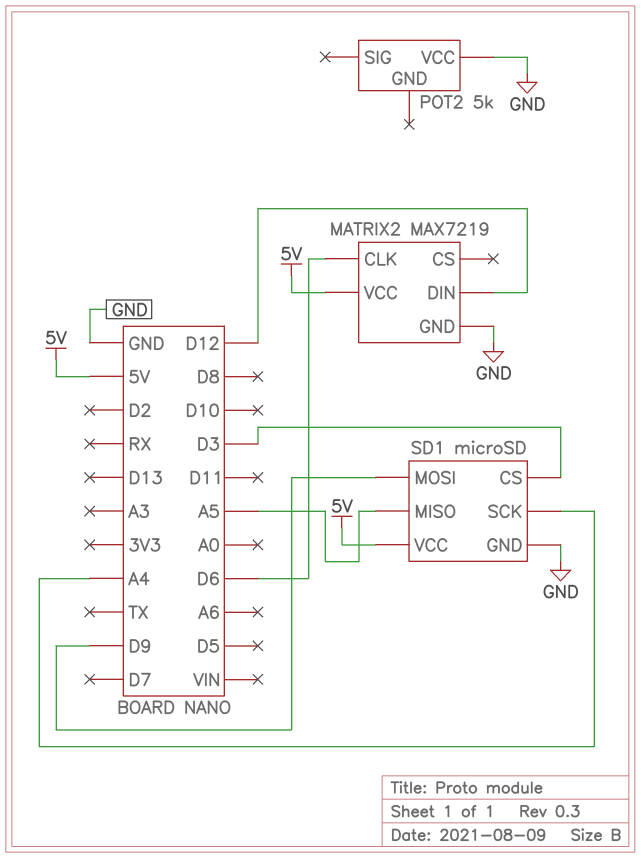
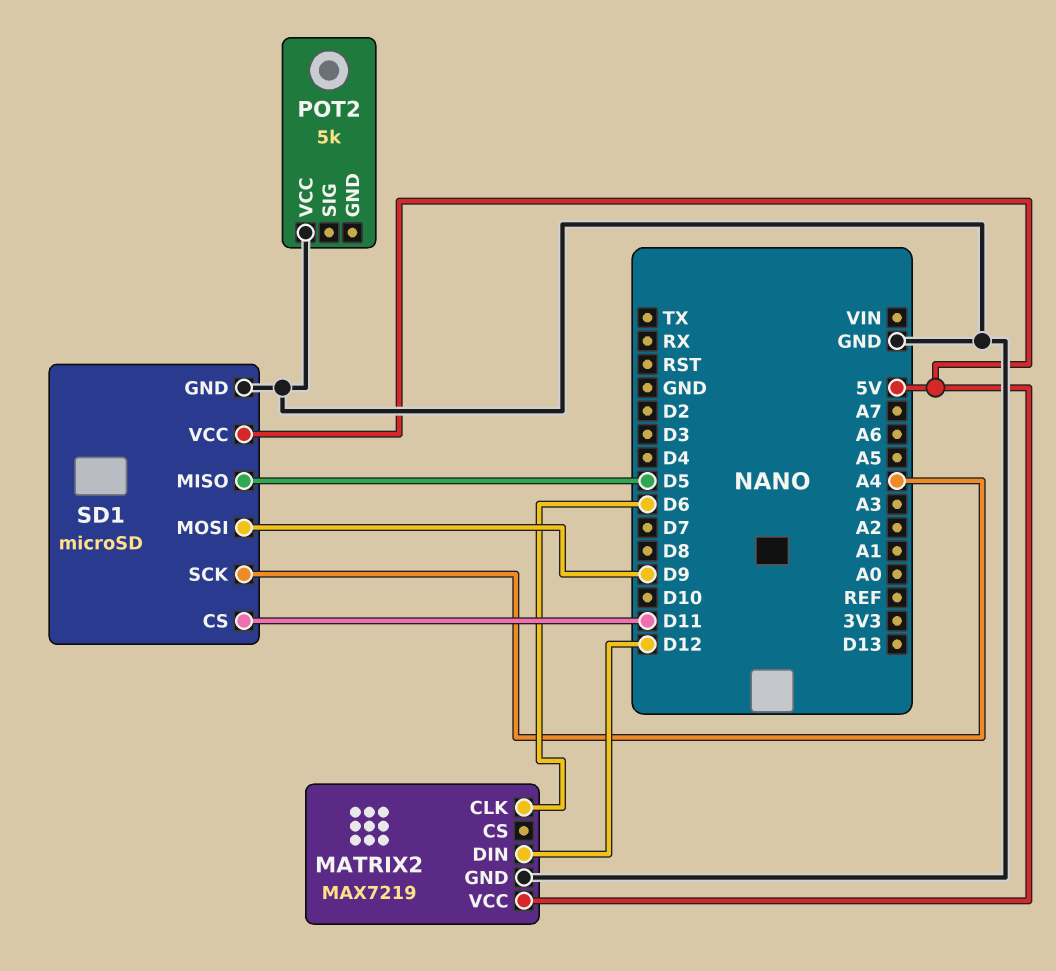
SD1 pin CS: D3 -> D11
SD1 pin MISO: A5 -> D5

